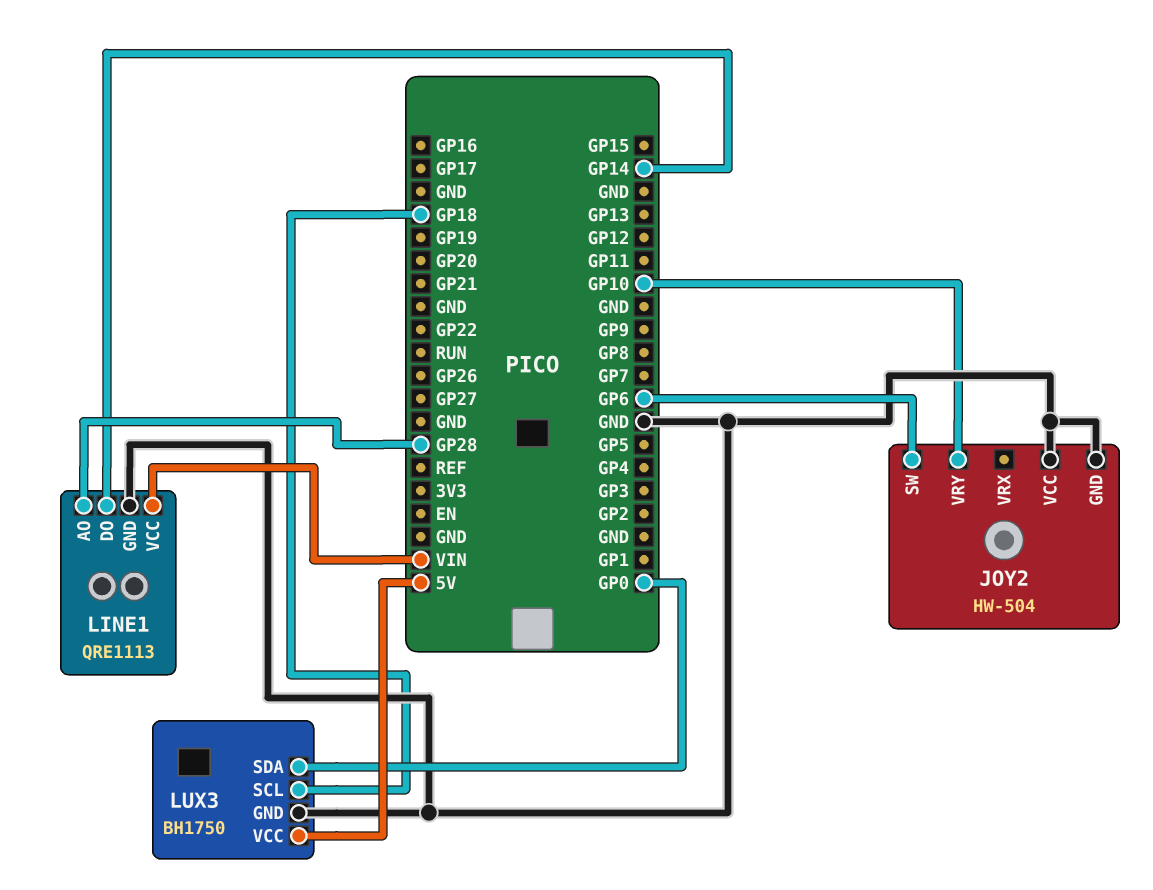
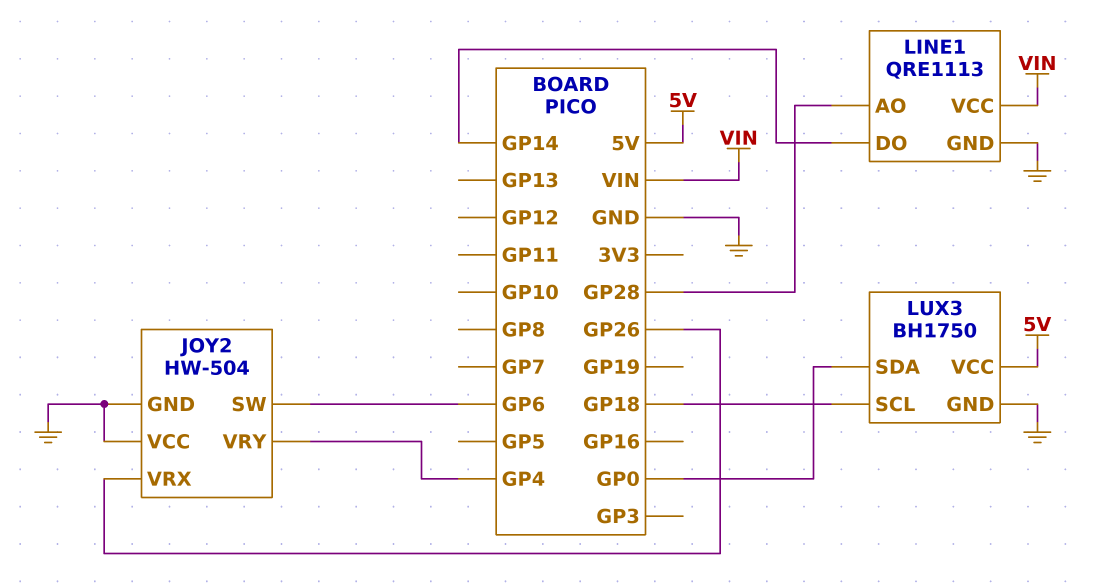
JOY2 pin VRX: none -> GP26
JOY2 pin VRY: GP10 -> GP4

